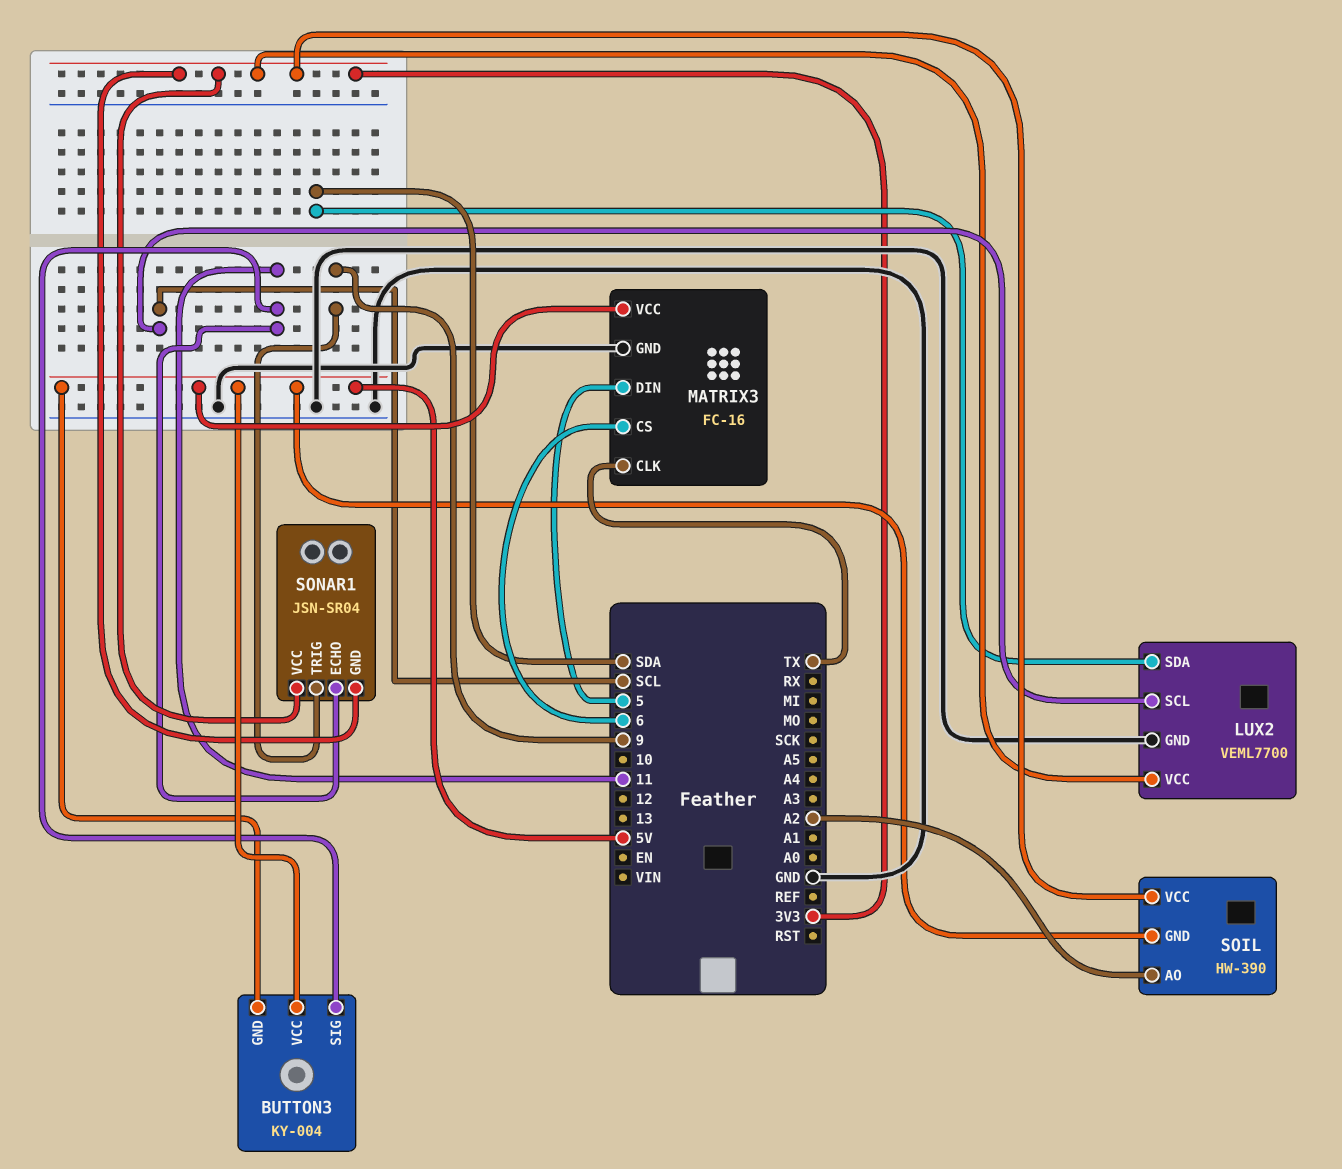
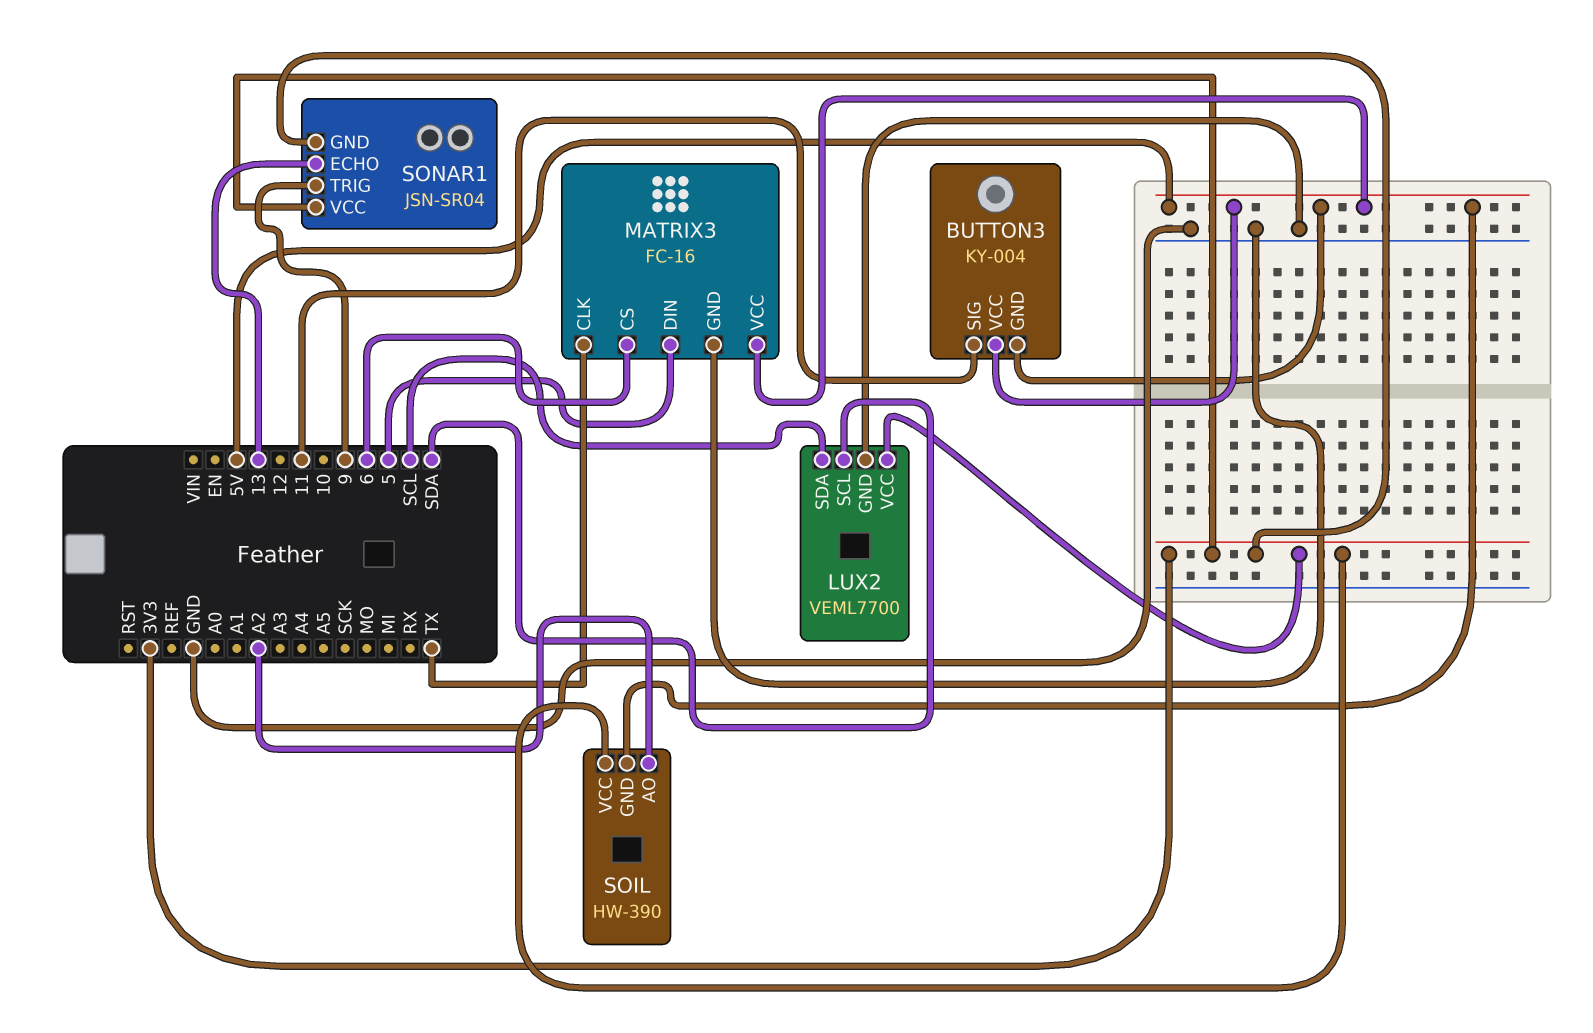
LUX2 pin SCL: SCL -> SDA
LUX2 pin SDA: SDA -> SCL
SONAR1 pin ECHO: 11 -> 13

